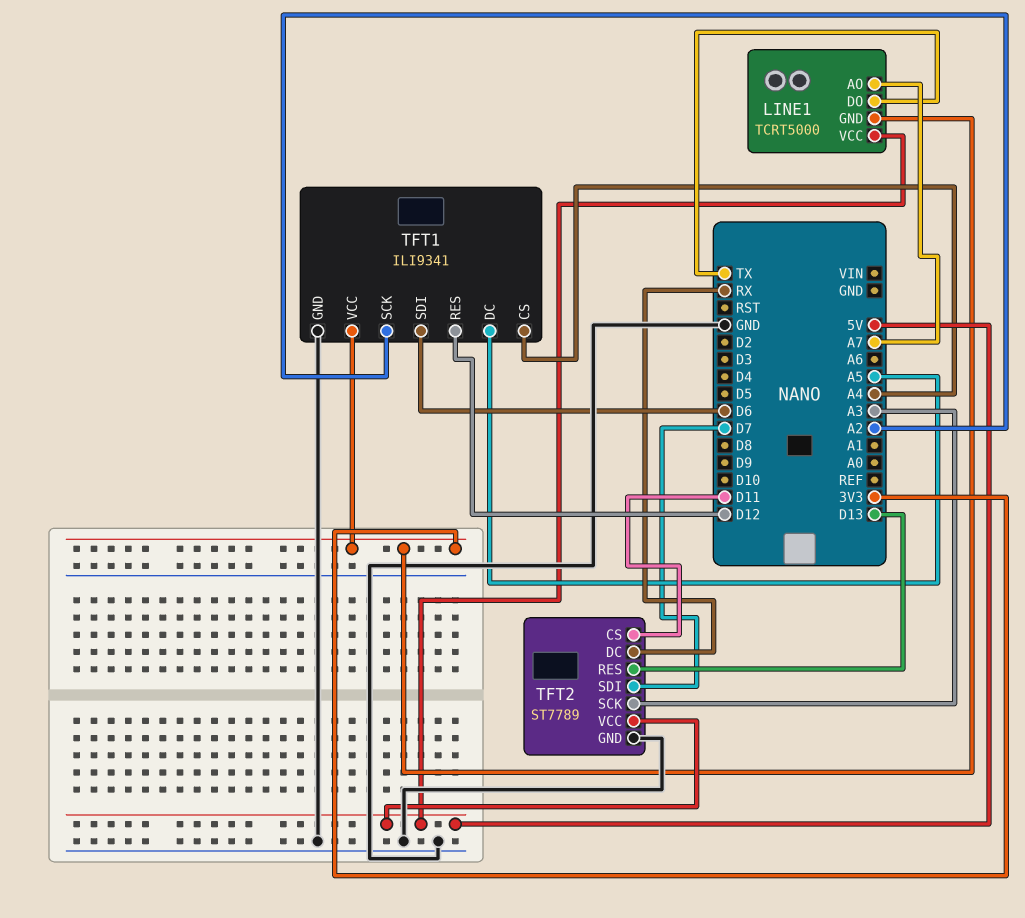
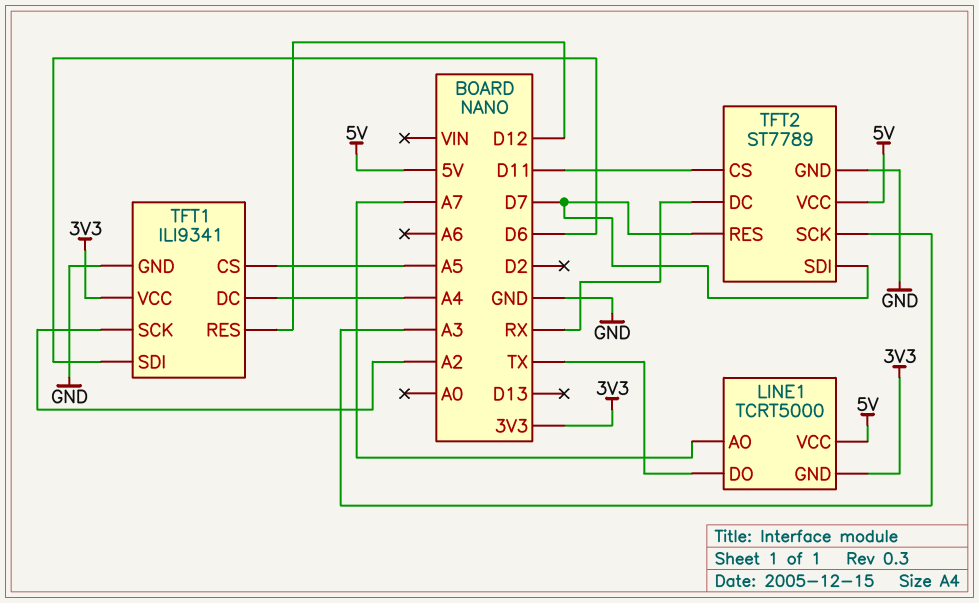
TFT1 pin CS: A4 -> A5
TFT1 pin DC: A5 -> A4
TFT2 pin RES: D13 -> D7

